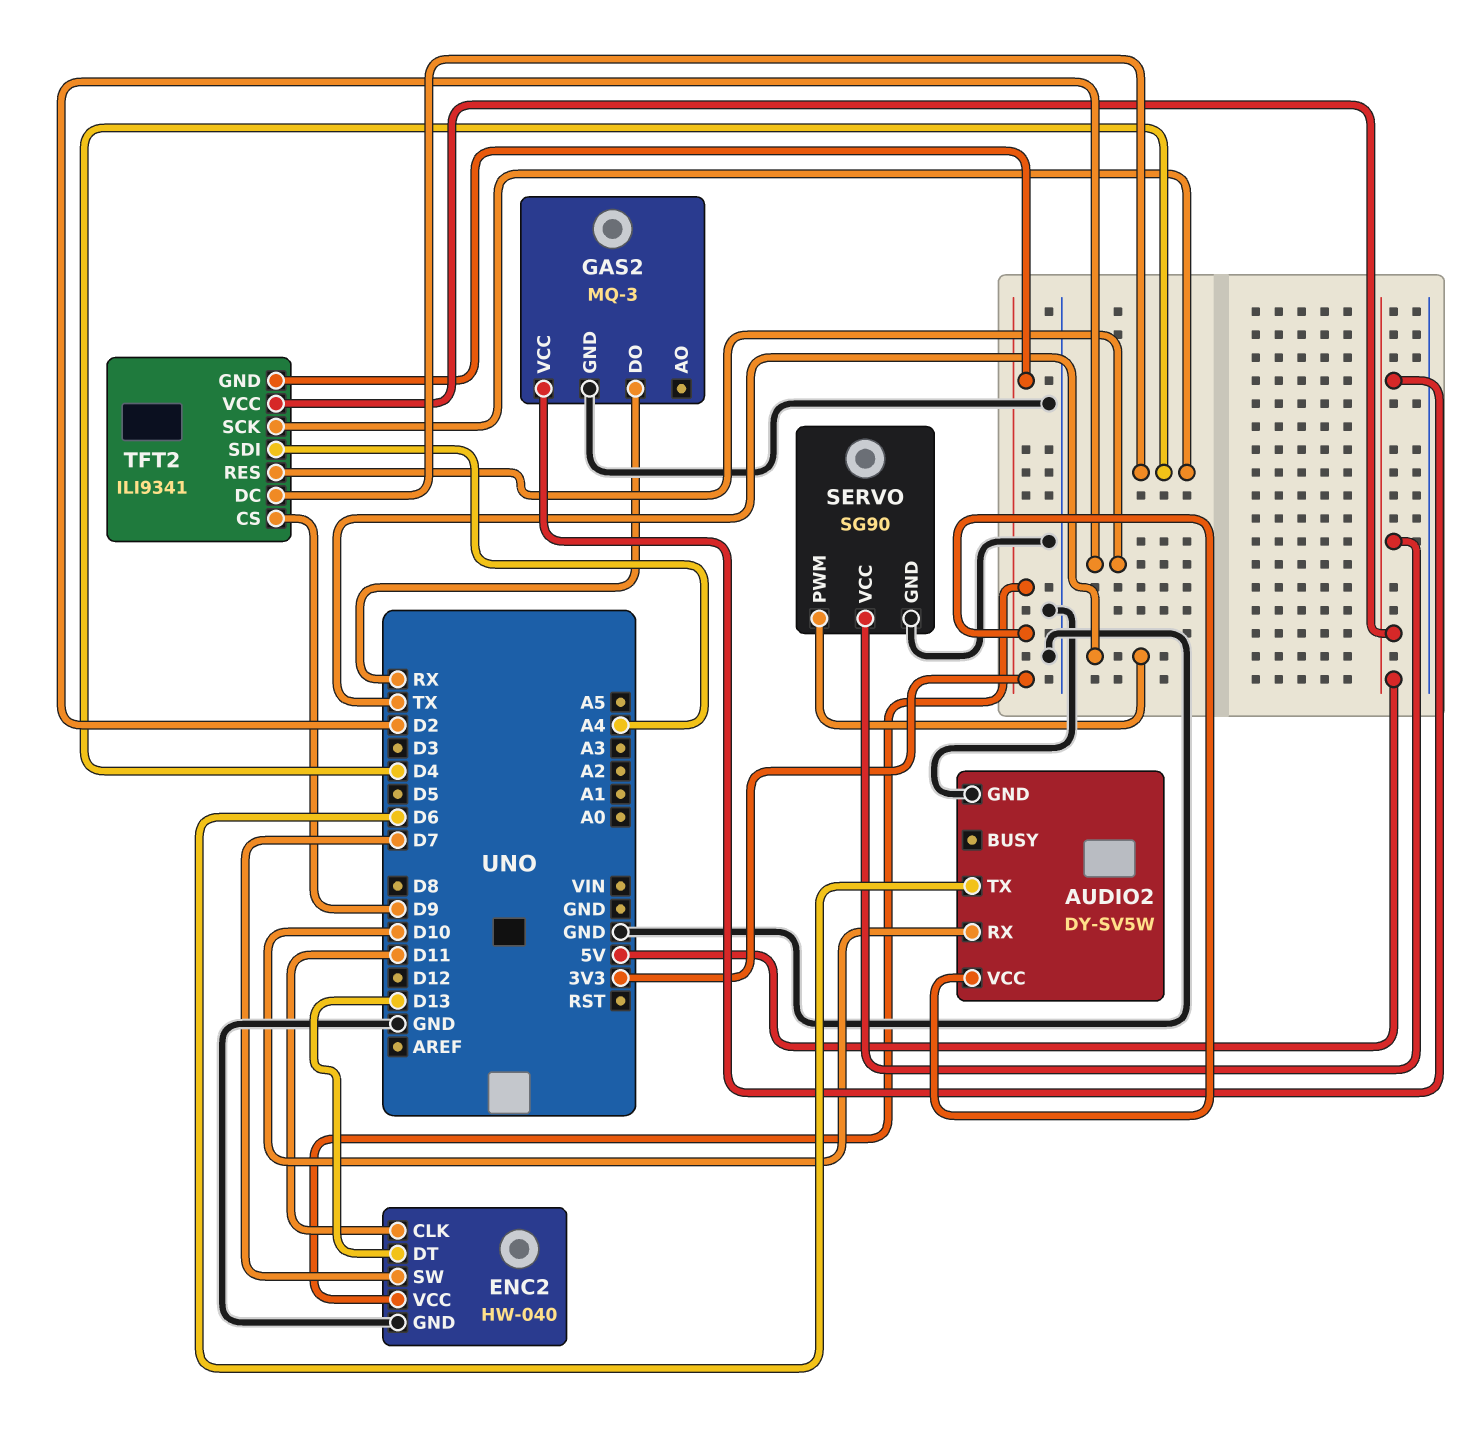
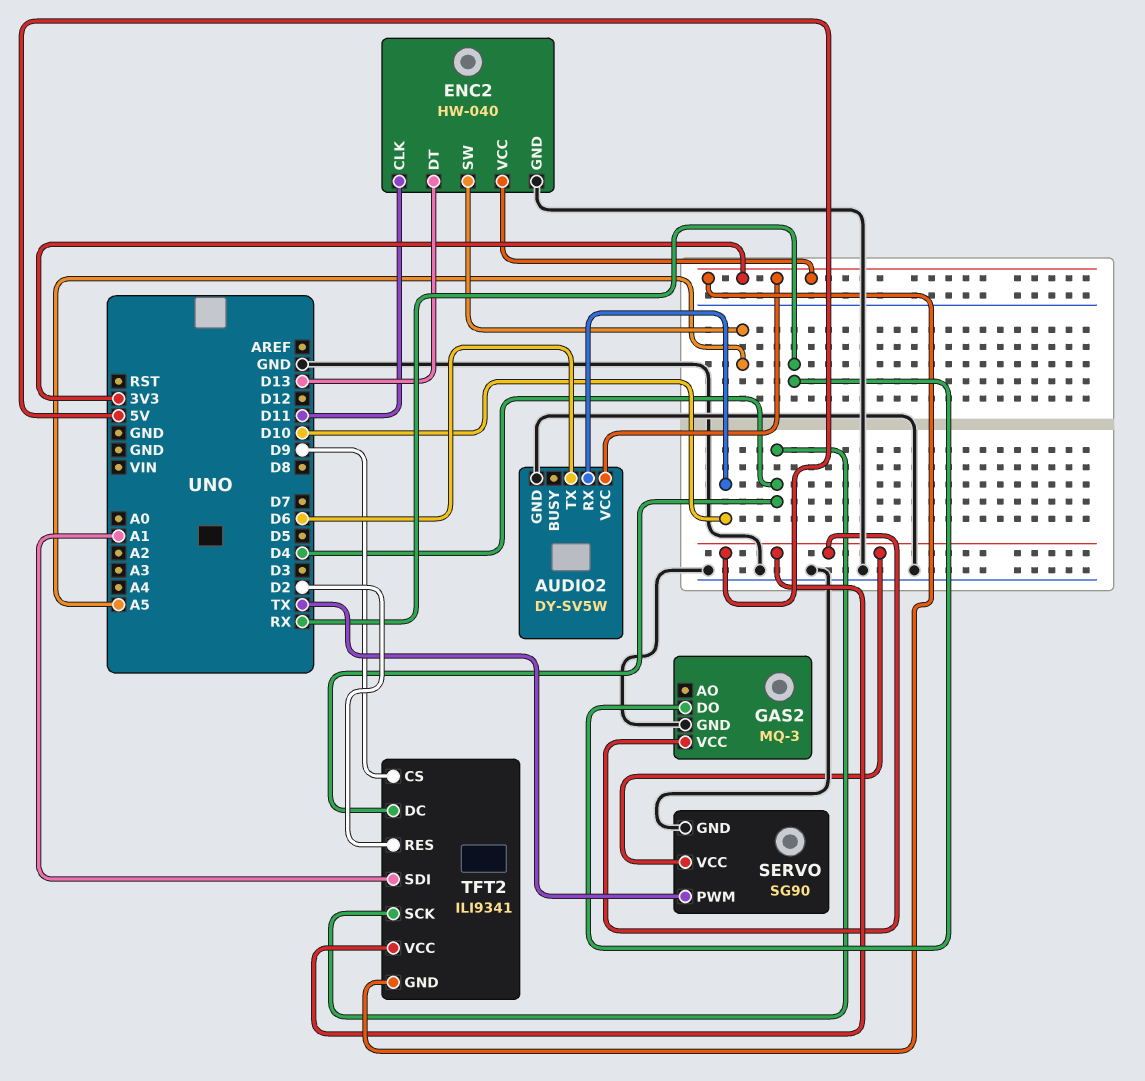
ENC2 pin SW: D7 -> A5
TFT2 pin SDI: A4 -> A1

